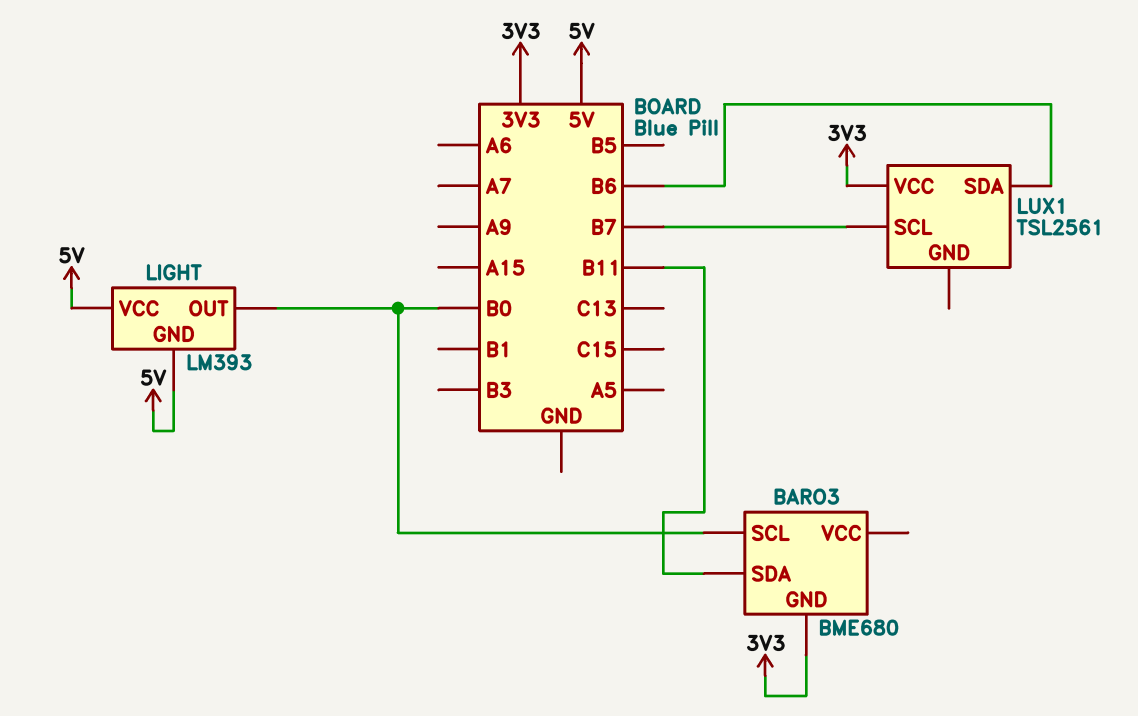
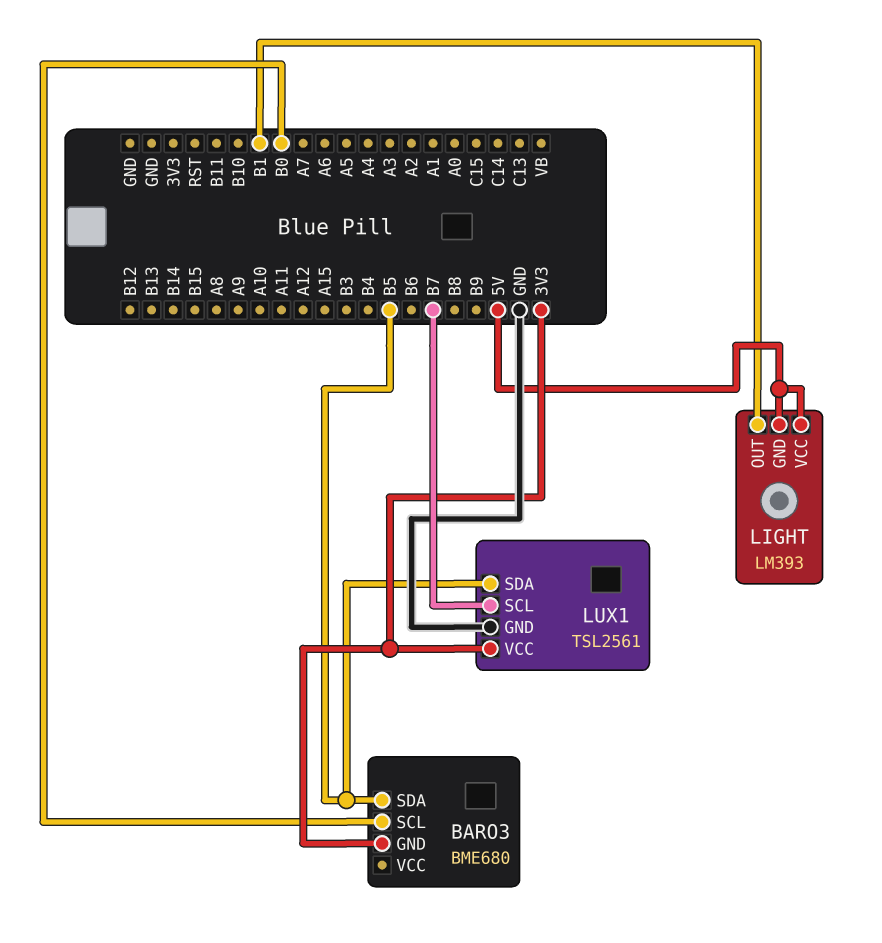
BARO3 pin SDA: B11 -> B5
LIGHT pin OUT: B0 -> B1
LUX1 pin GND: none -> GND
LUX1 pin SDA: B6 -> B5

